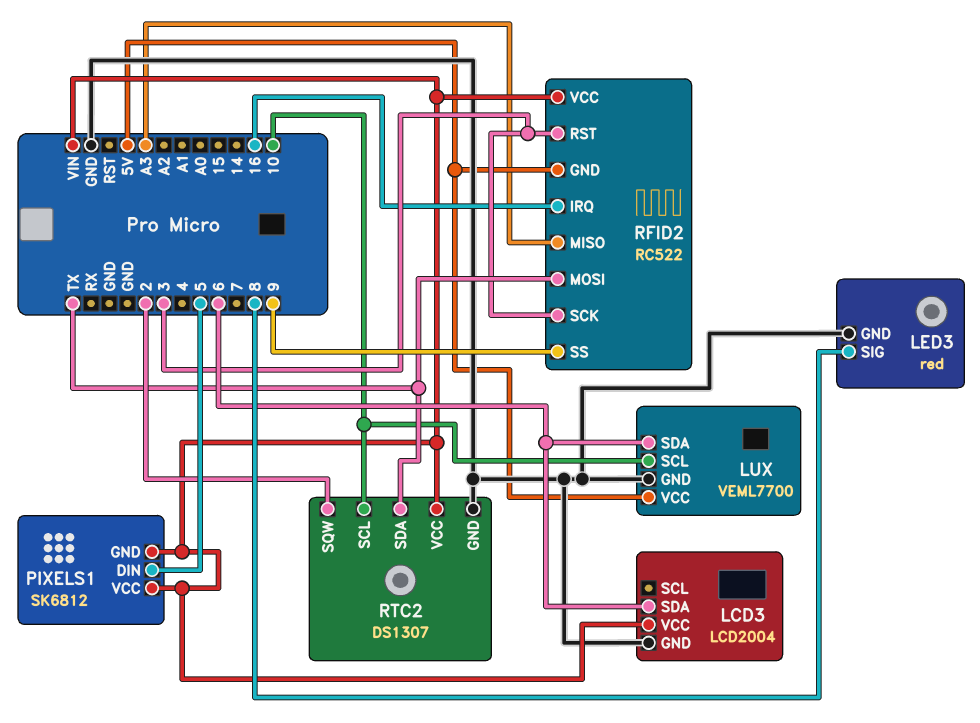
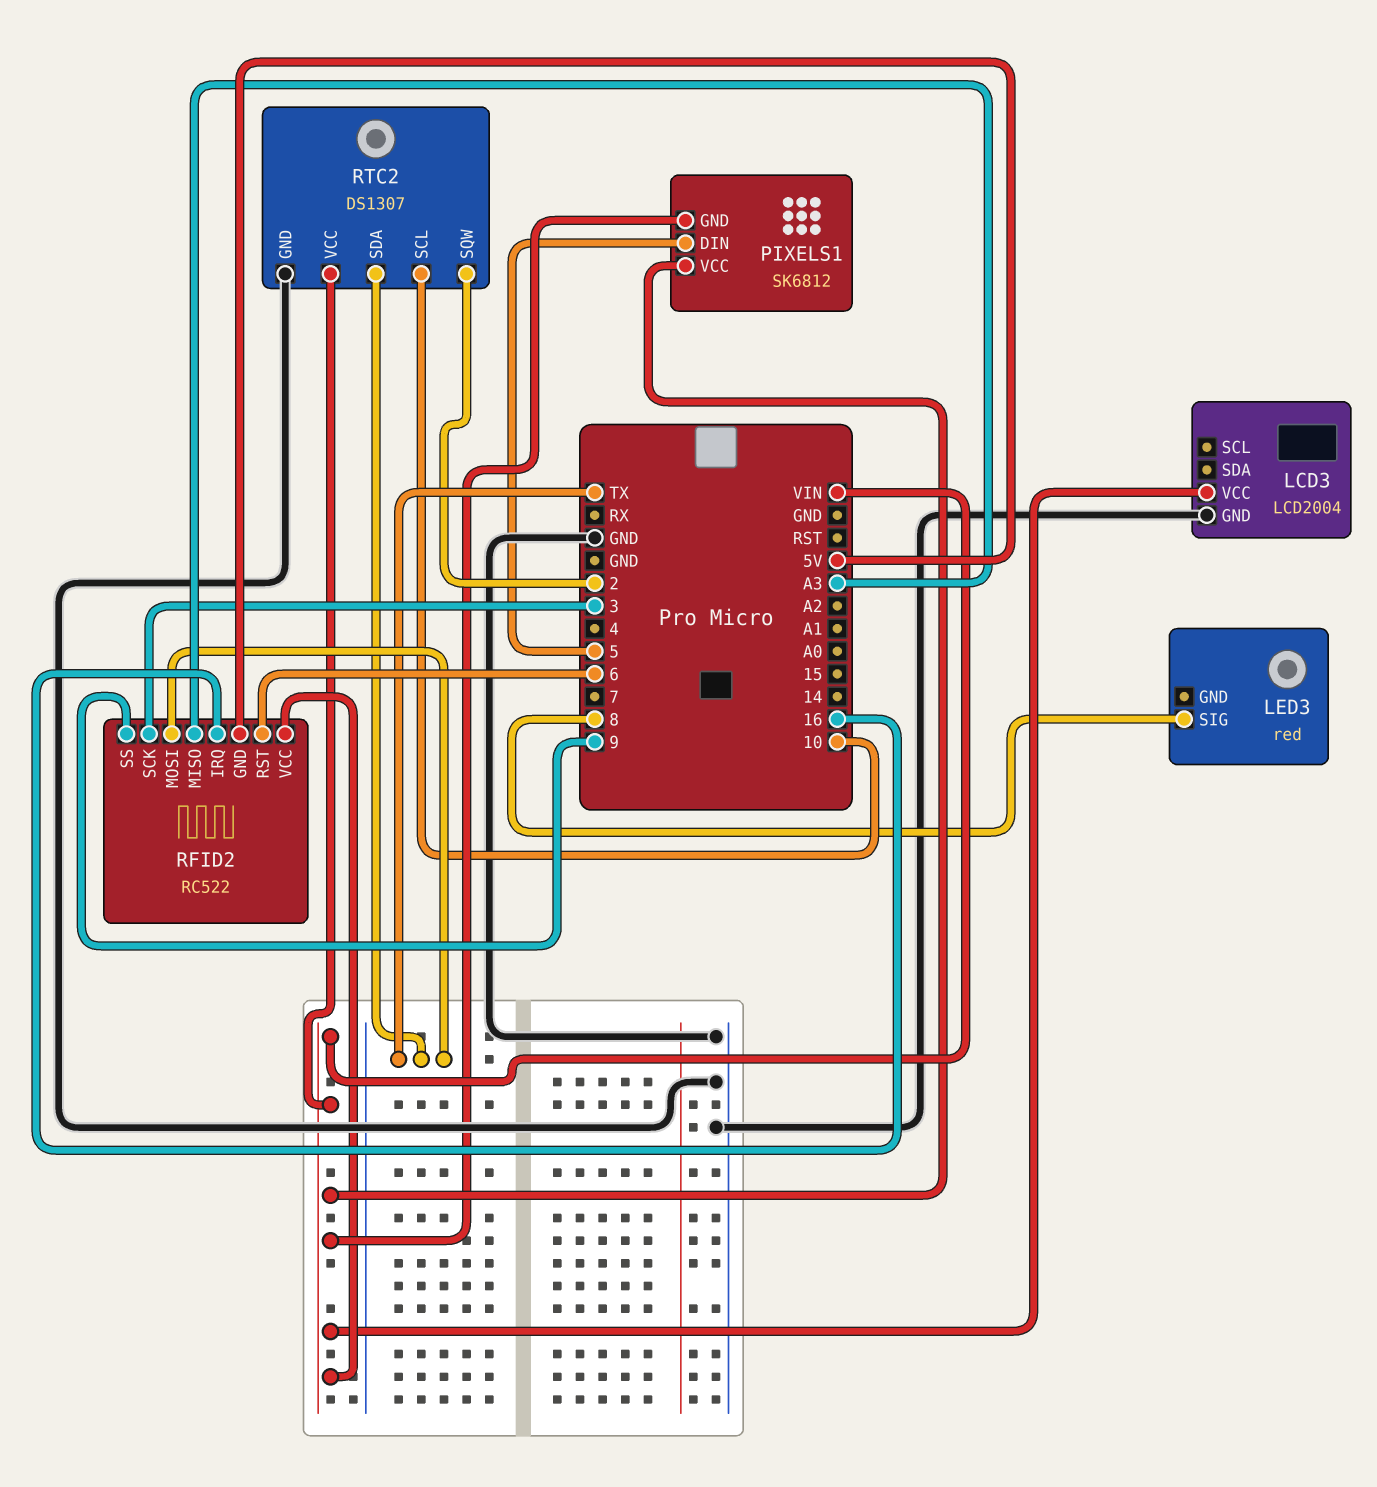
LCD3 pin SDA: 6 -> none
LED3 pin GND: GND -> none
LUX: VEML7700 -> none
LUX pin GND: GND -> none
LUX pin SCL: 10 -> none
LUX pin SDA: 6 -> none
LUX pin VCC: 5V -> none
RFID2 pin RST: 3 -> 6

